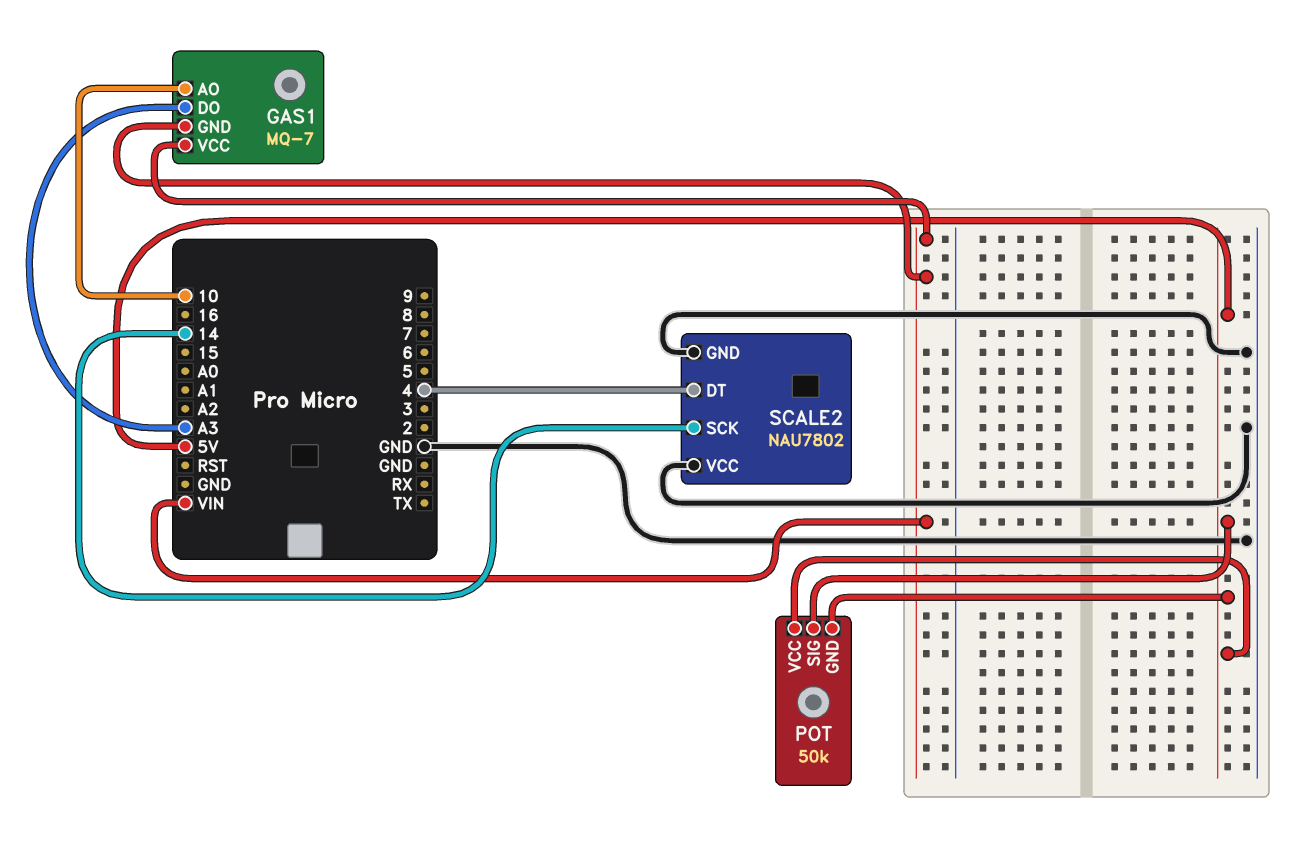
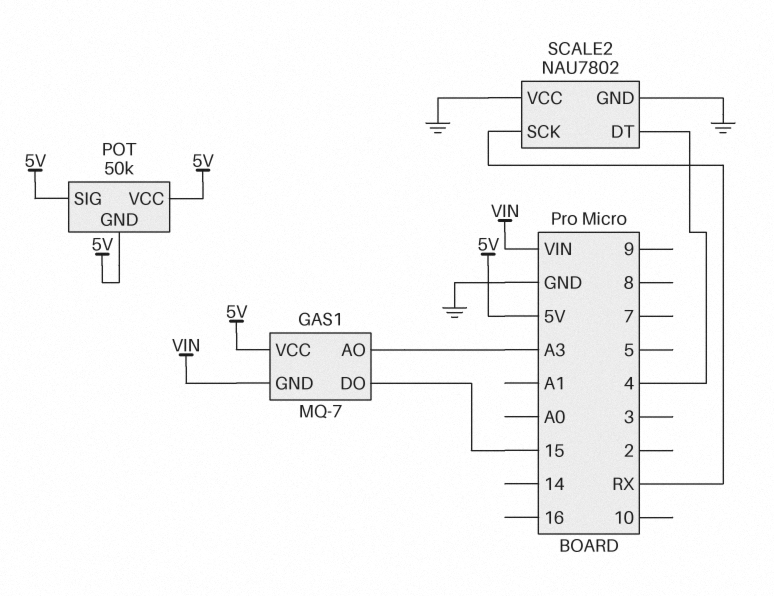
GAS1 pin AO: 10 -> A3
GAS1 pin DO: A3 -> 15
GAS1 pin VCC: VIN -> 5V
SCALE2 pin SCK: 14 -> RX

